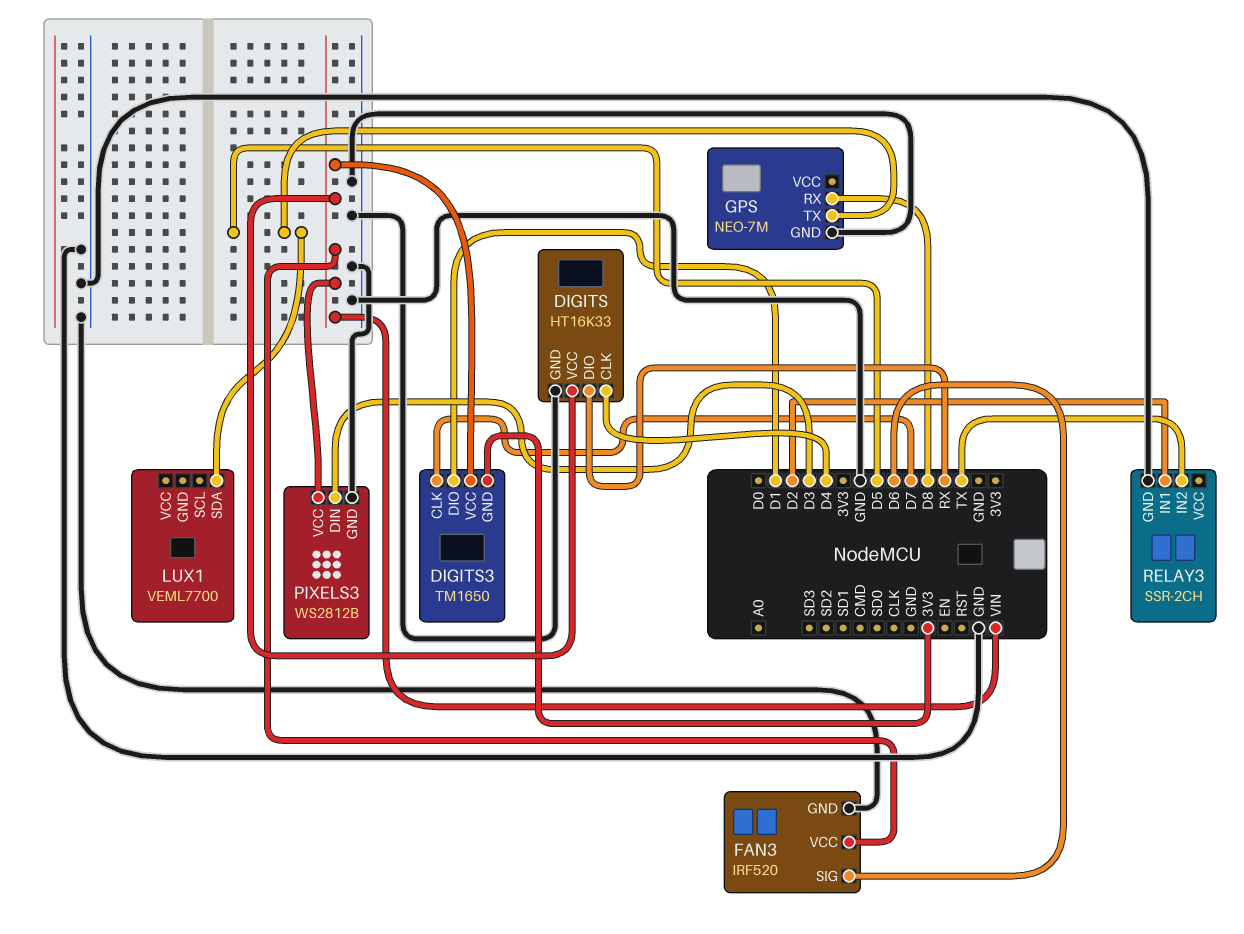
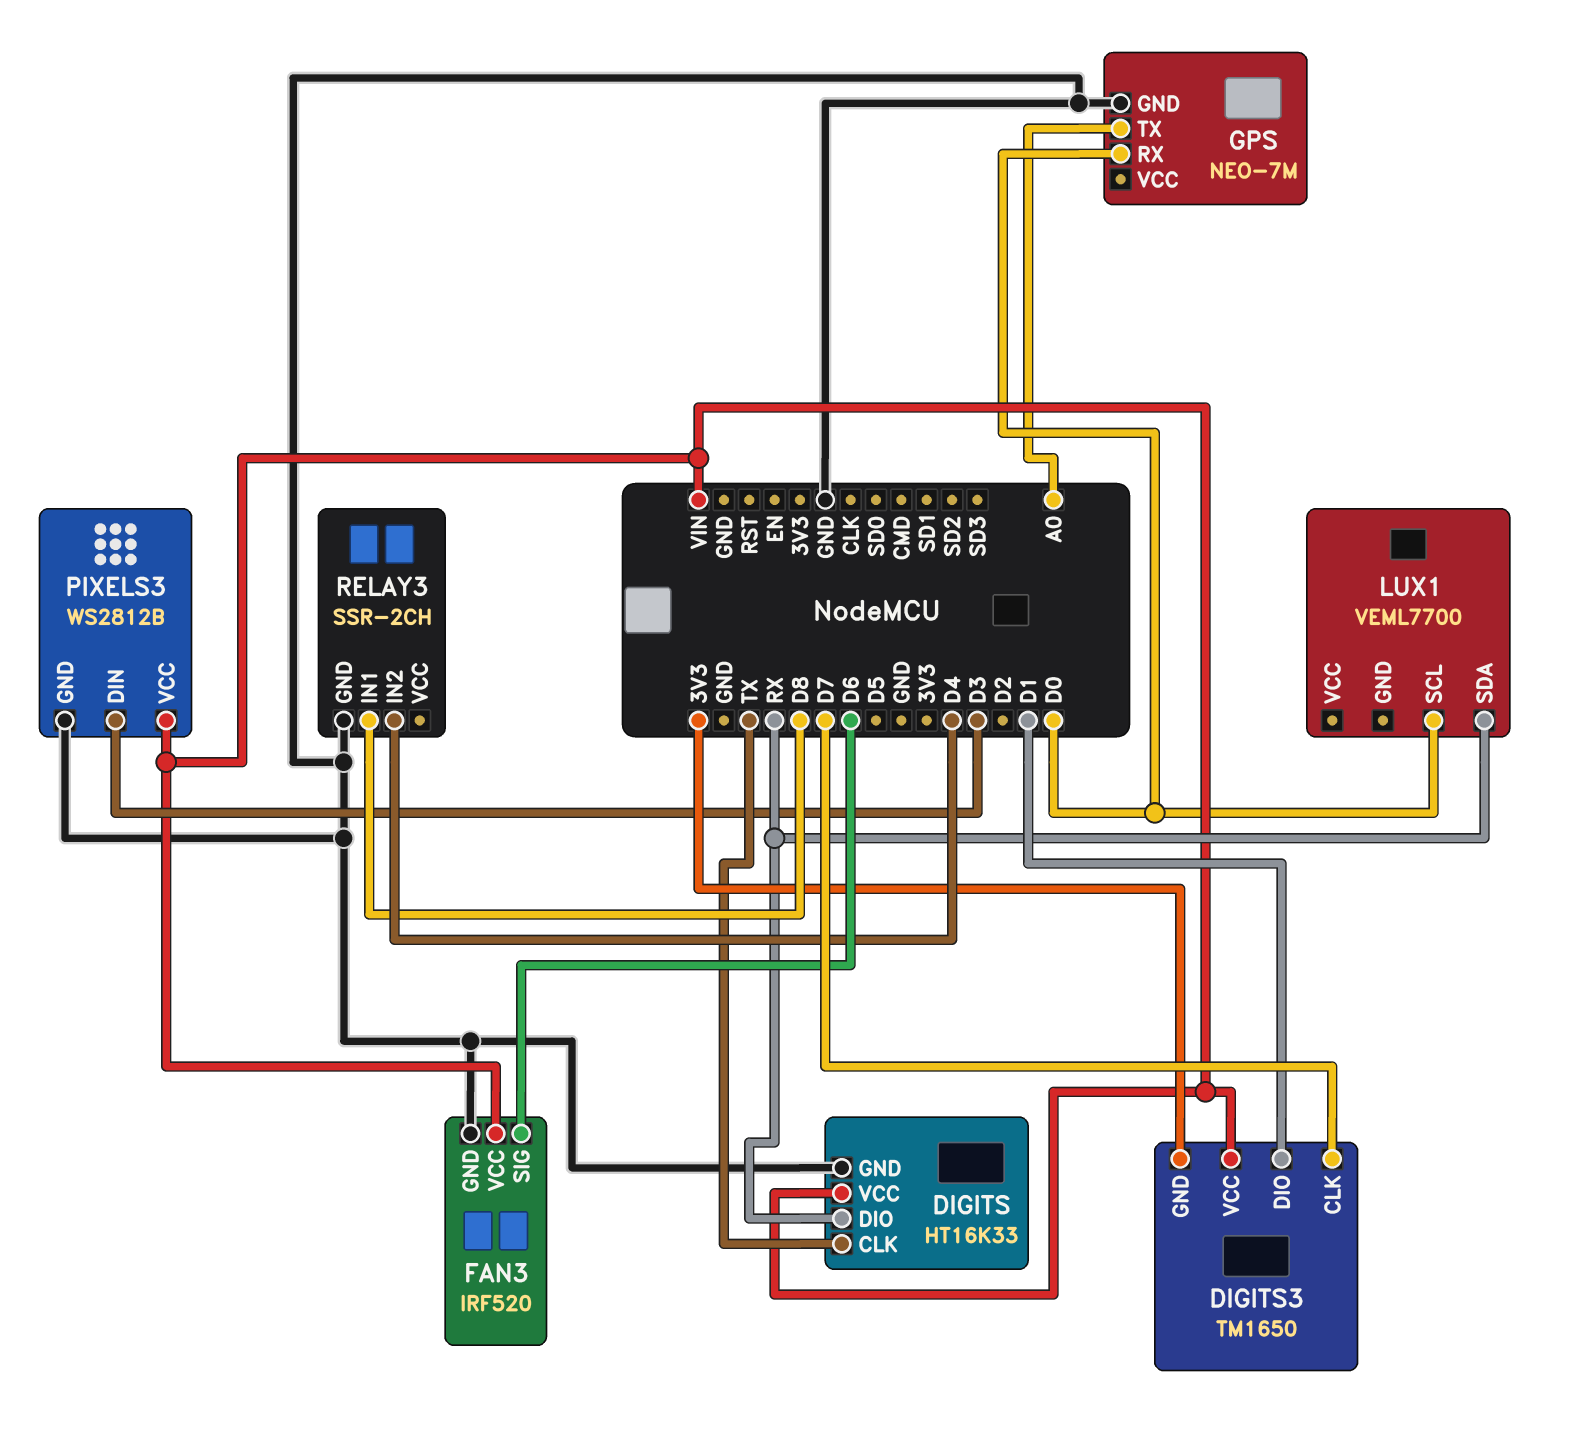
DIGITS pin CLK: D4 -> TX
GPS pin RX: D8 -> D0
GPS pin TX: D5 -> A0
LUX1 pin SCL: none -> D0
LUX1 pin SDA: D5 -> RX
RELAY3 pin IN1: D2 -> D8
RELAY3 pin IN2: TX -> D4

